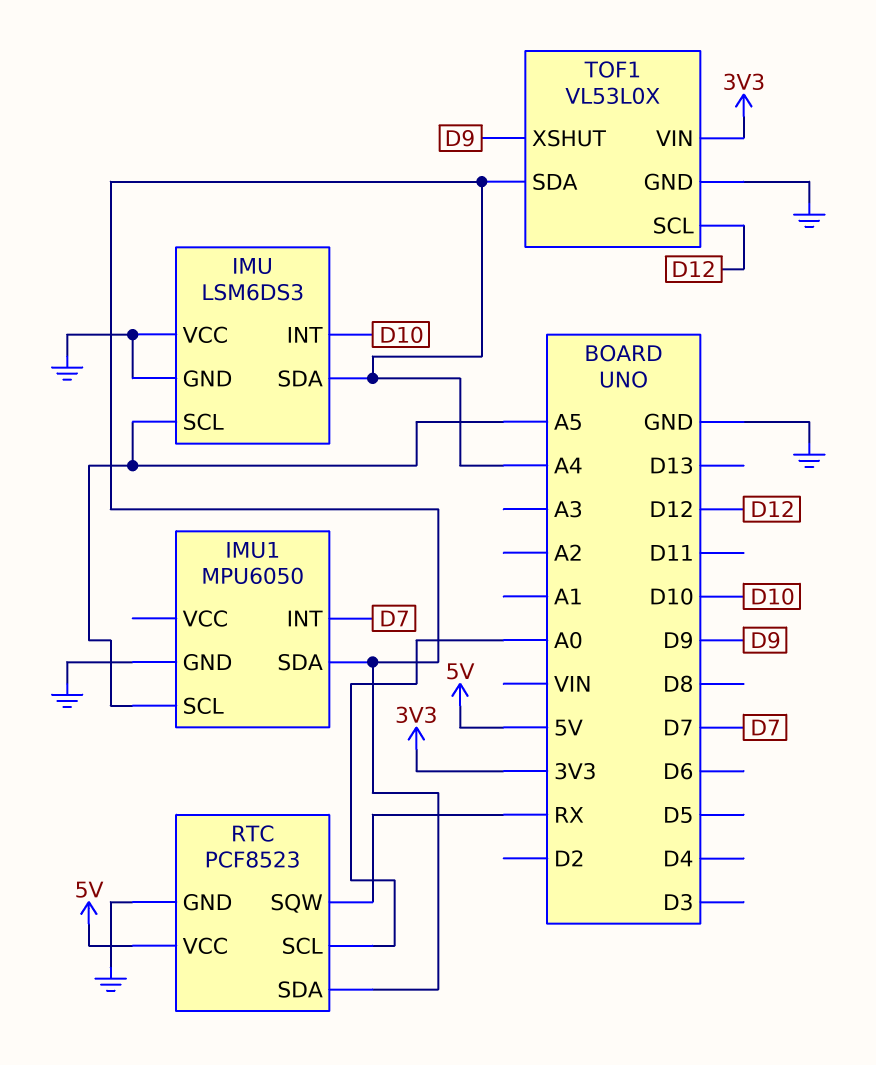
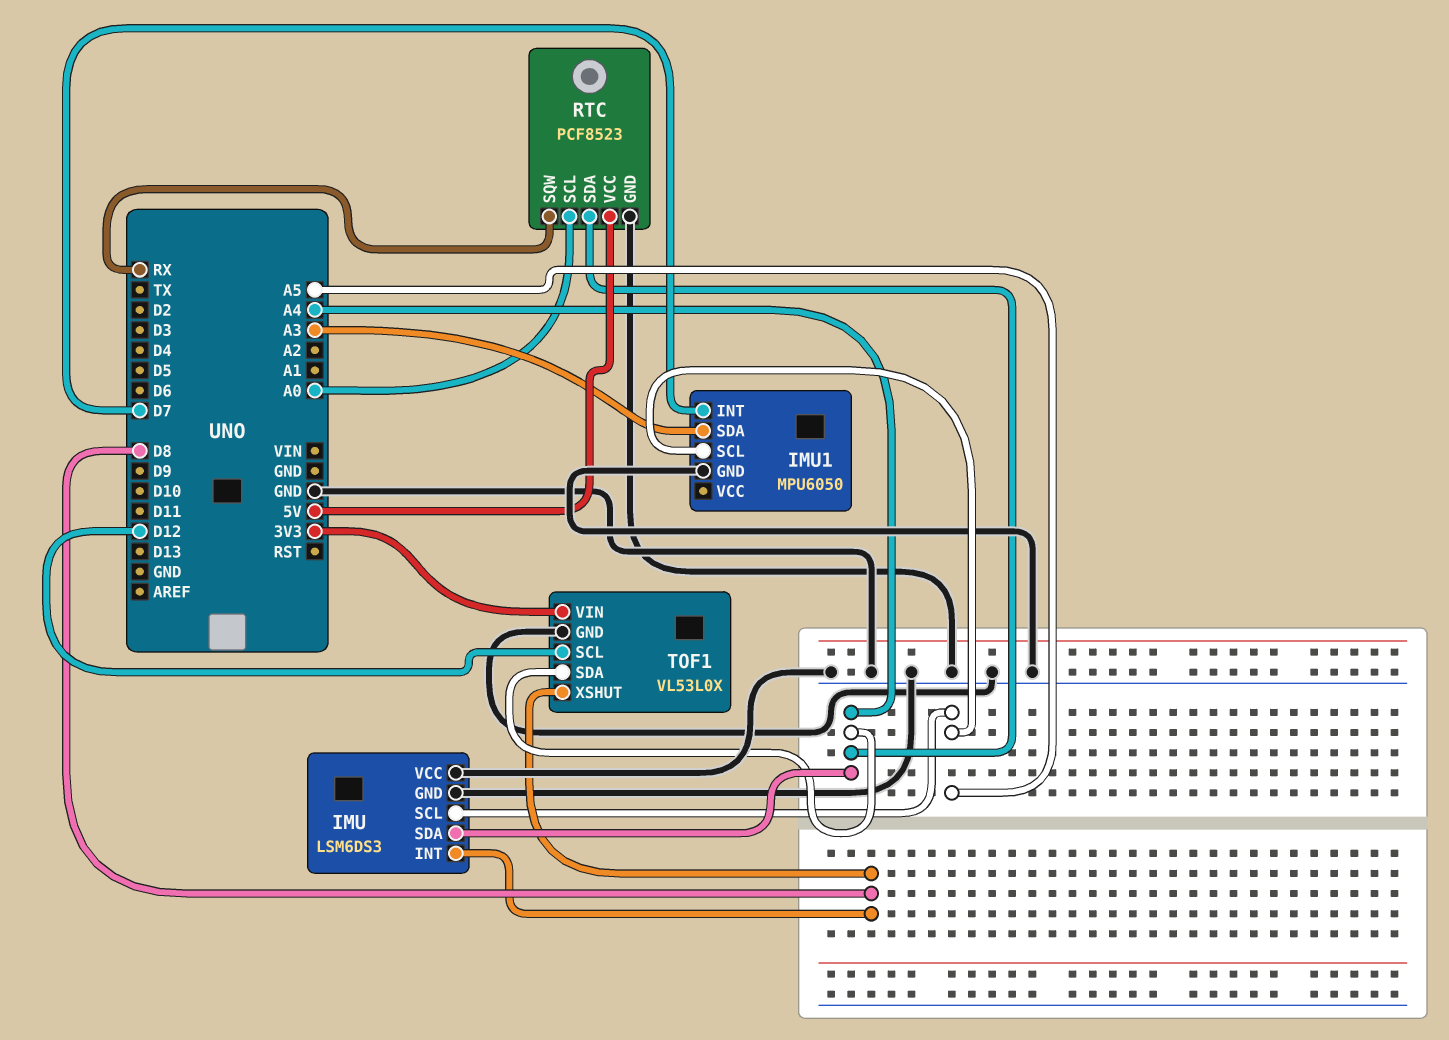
IMU pin INT: D10 -> D8
IMU1 pin SDA: A4 -> A3
TOF1 pin XSHUT: D9 -> D8

